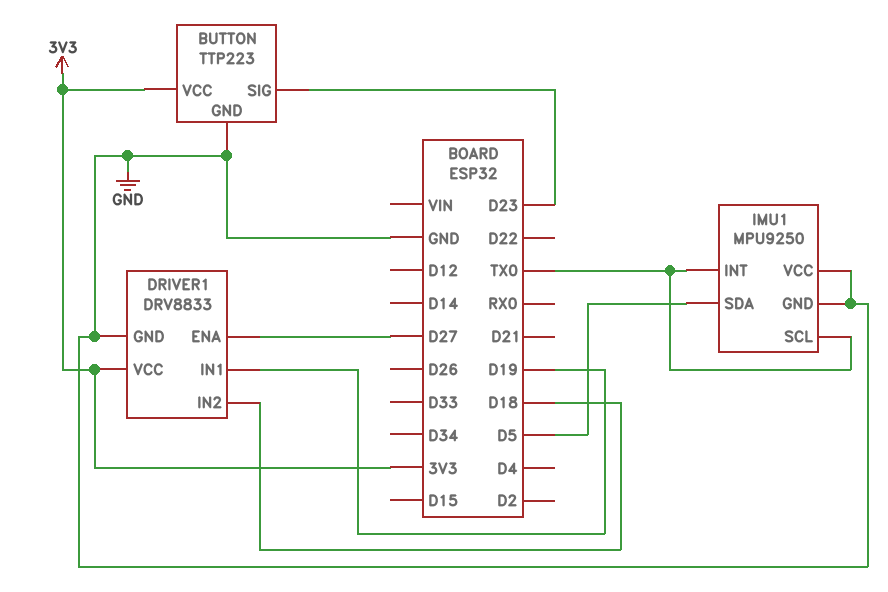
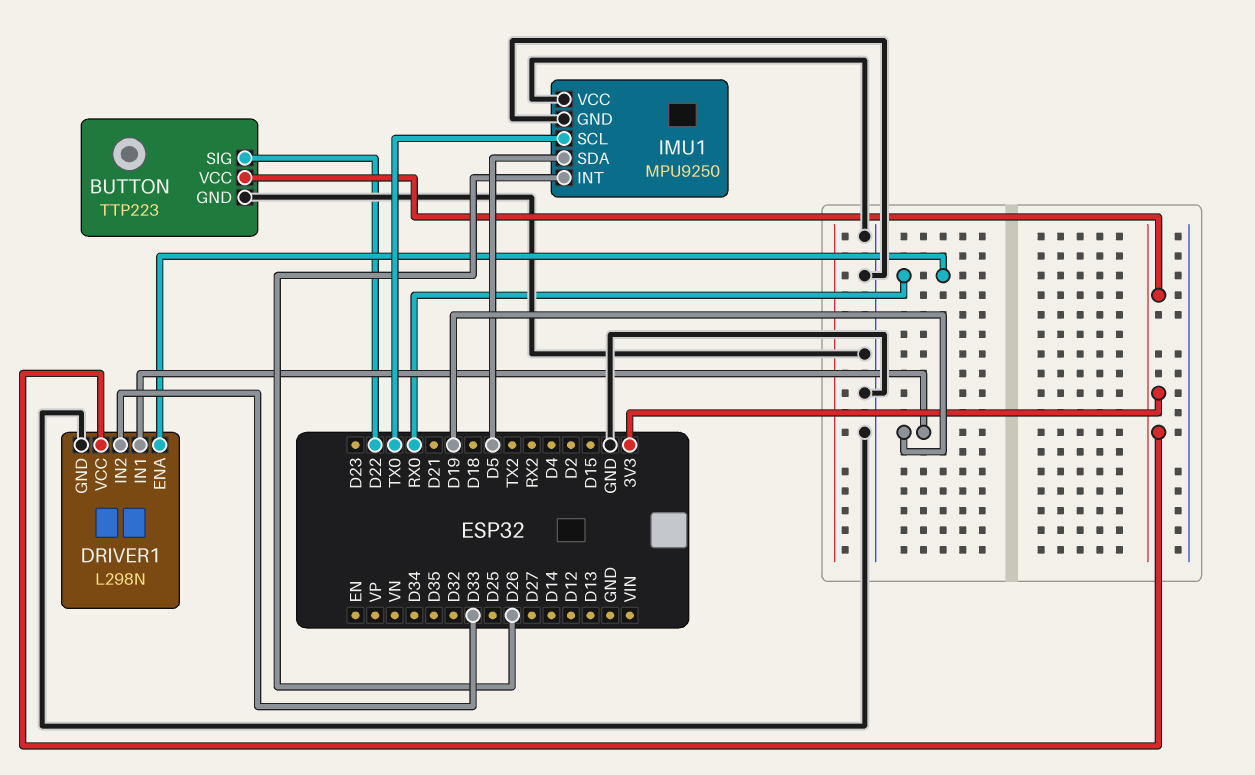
BUTTON pin SIG: D23 -> D22
DRIVER1: DRV8833 -> L298N
DRIVER1 pin ENA: D27 -> RX0
DRIVER1 pin IN2: D18 -> D33
IMU1 pin INT: TX0 -> D26

